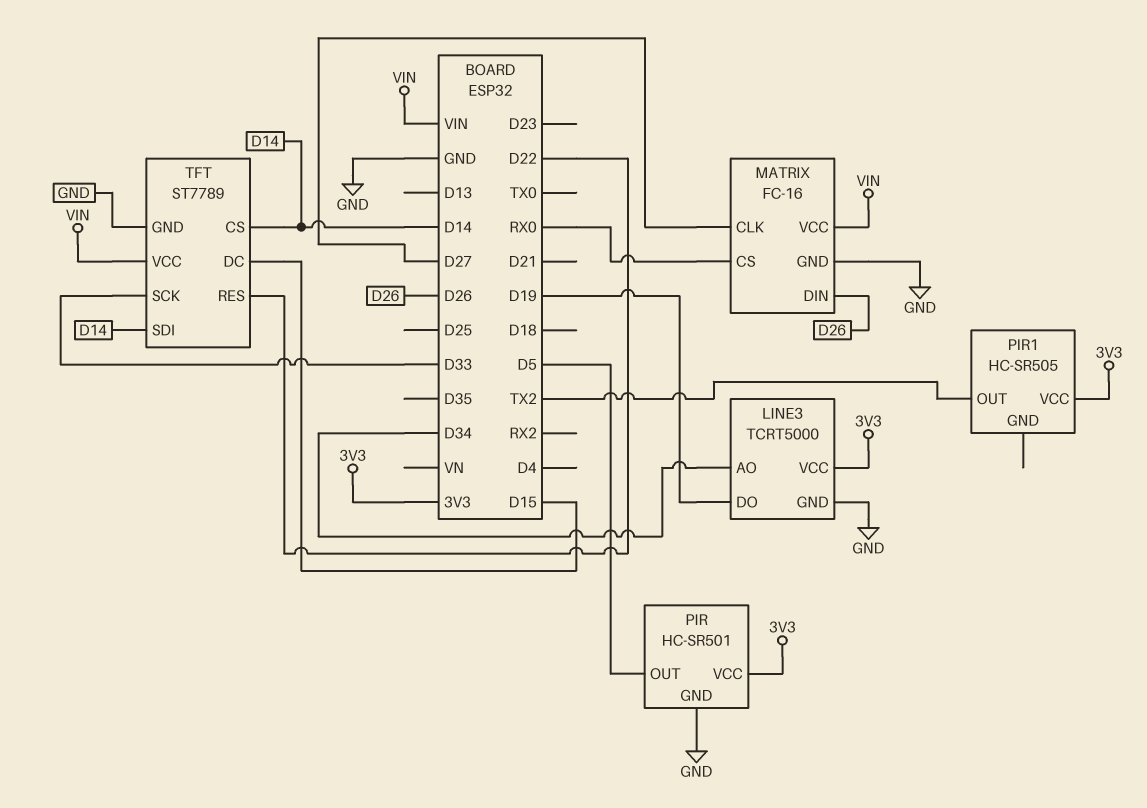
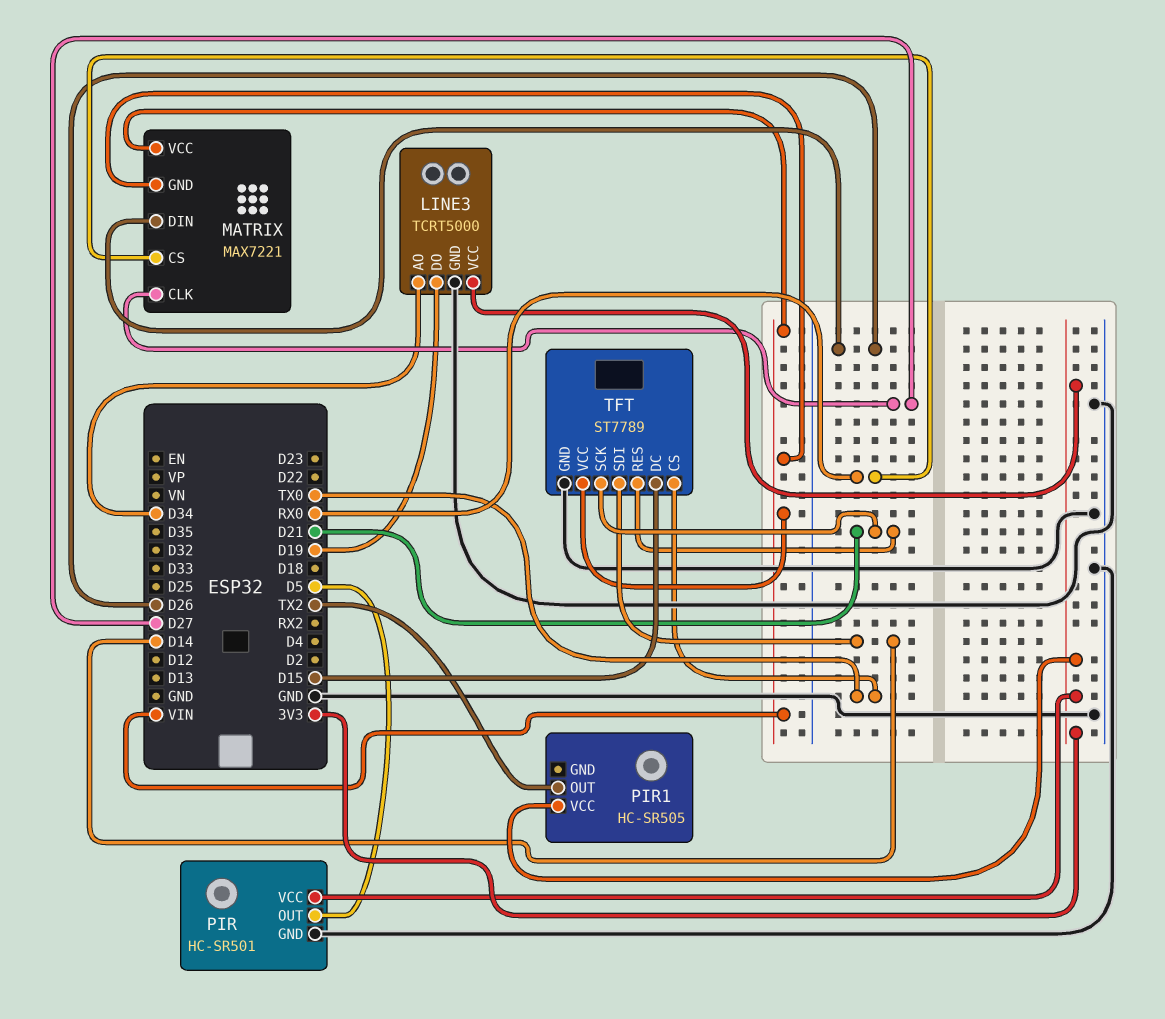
MATRIX: FC-16 -> MAX7221
MATRIX pin GND: GND -> VIN
TFT pin CS: D14 -> TX0
TFT pin RES: D22 -> D21
TFT pin SCK: D33 -> D21

